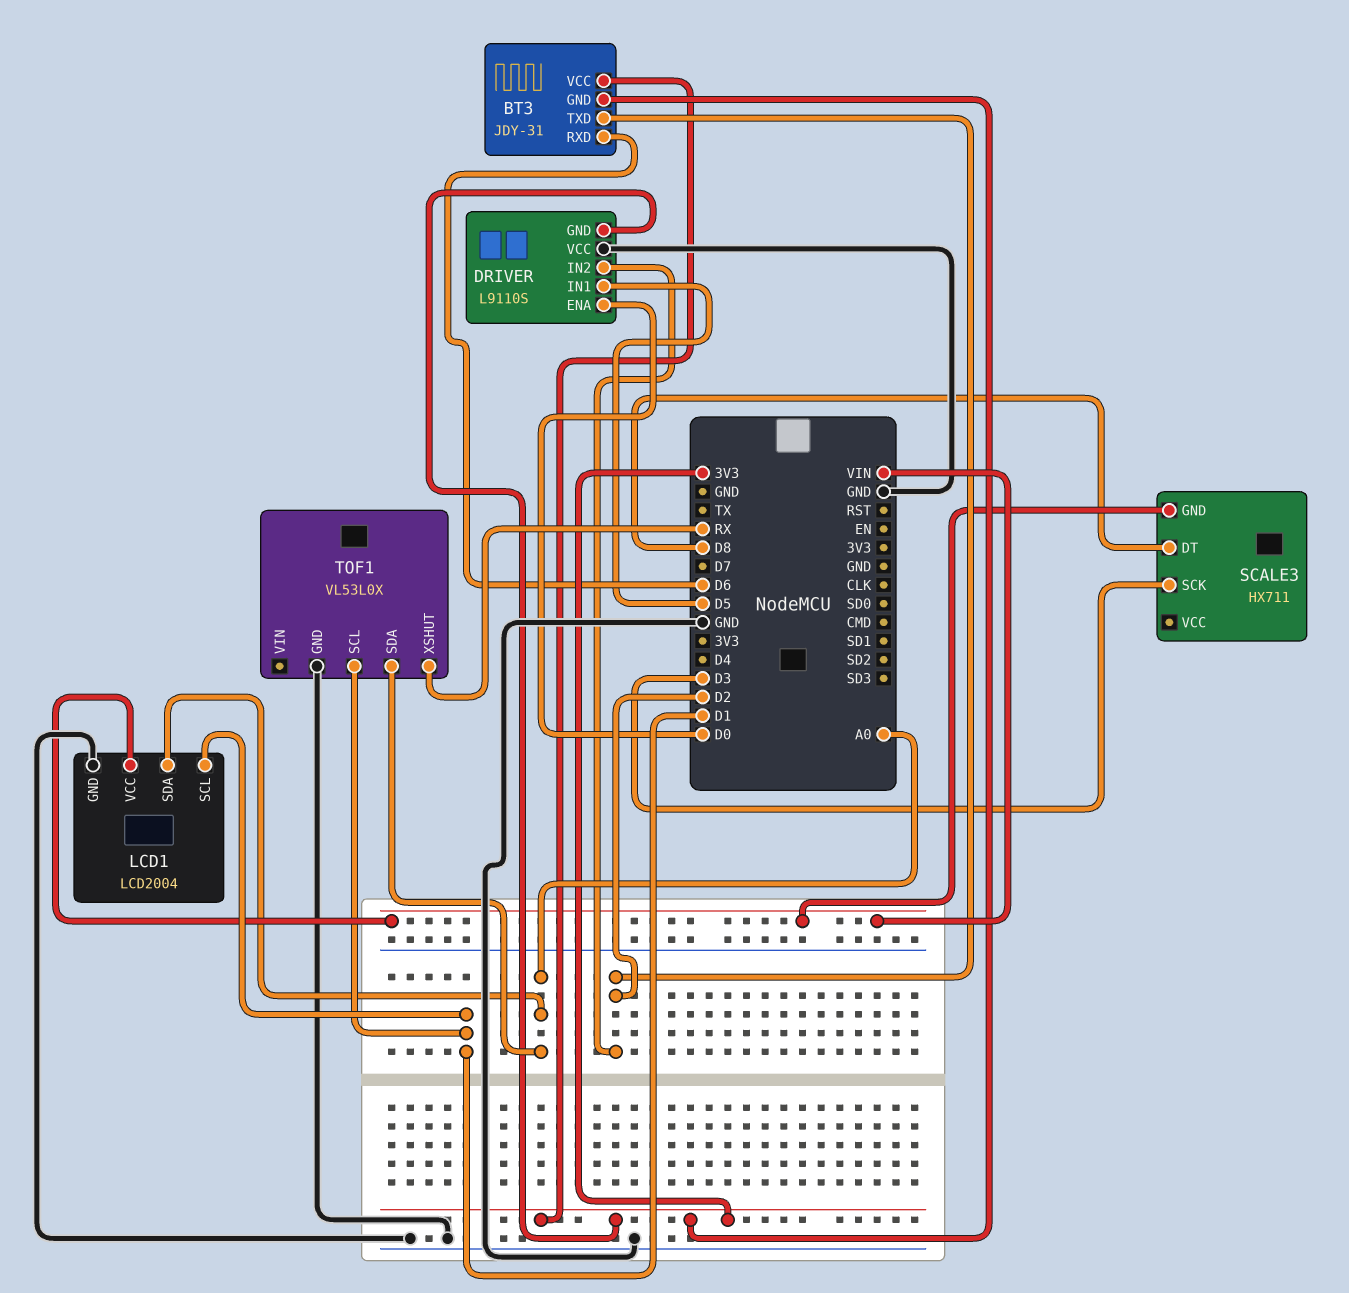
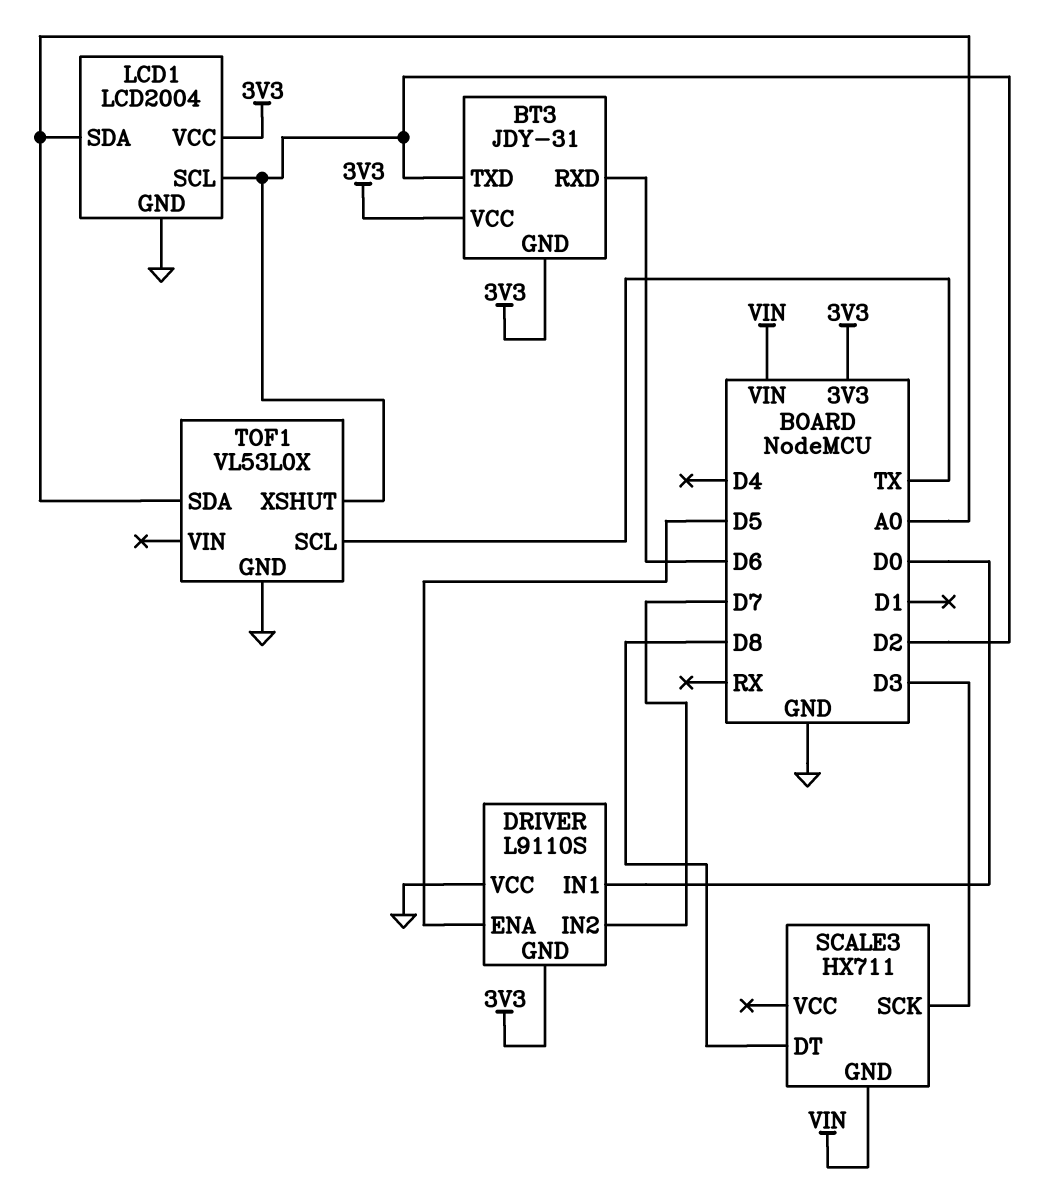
DRIVER pin ENA: D0 -> D5
DRIVER pin IN1: D5 -> D0
DRIVER pin IN2: D2 -> D7
LCD1 pin SCL: D1 -> D2
LCD1 pin VCC: VIN -> 3V3
TOF1 pin SCL: D1 -> TX
TOF1 pin XSHUT: RX -> D2

